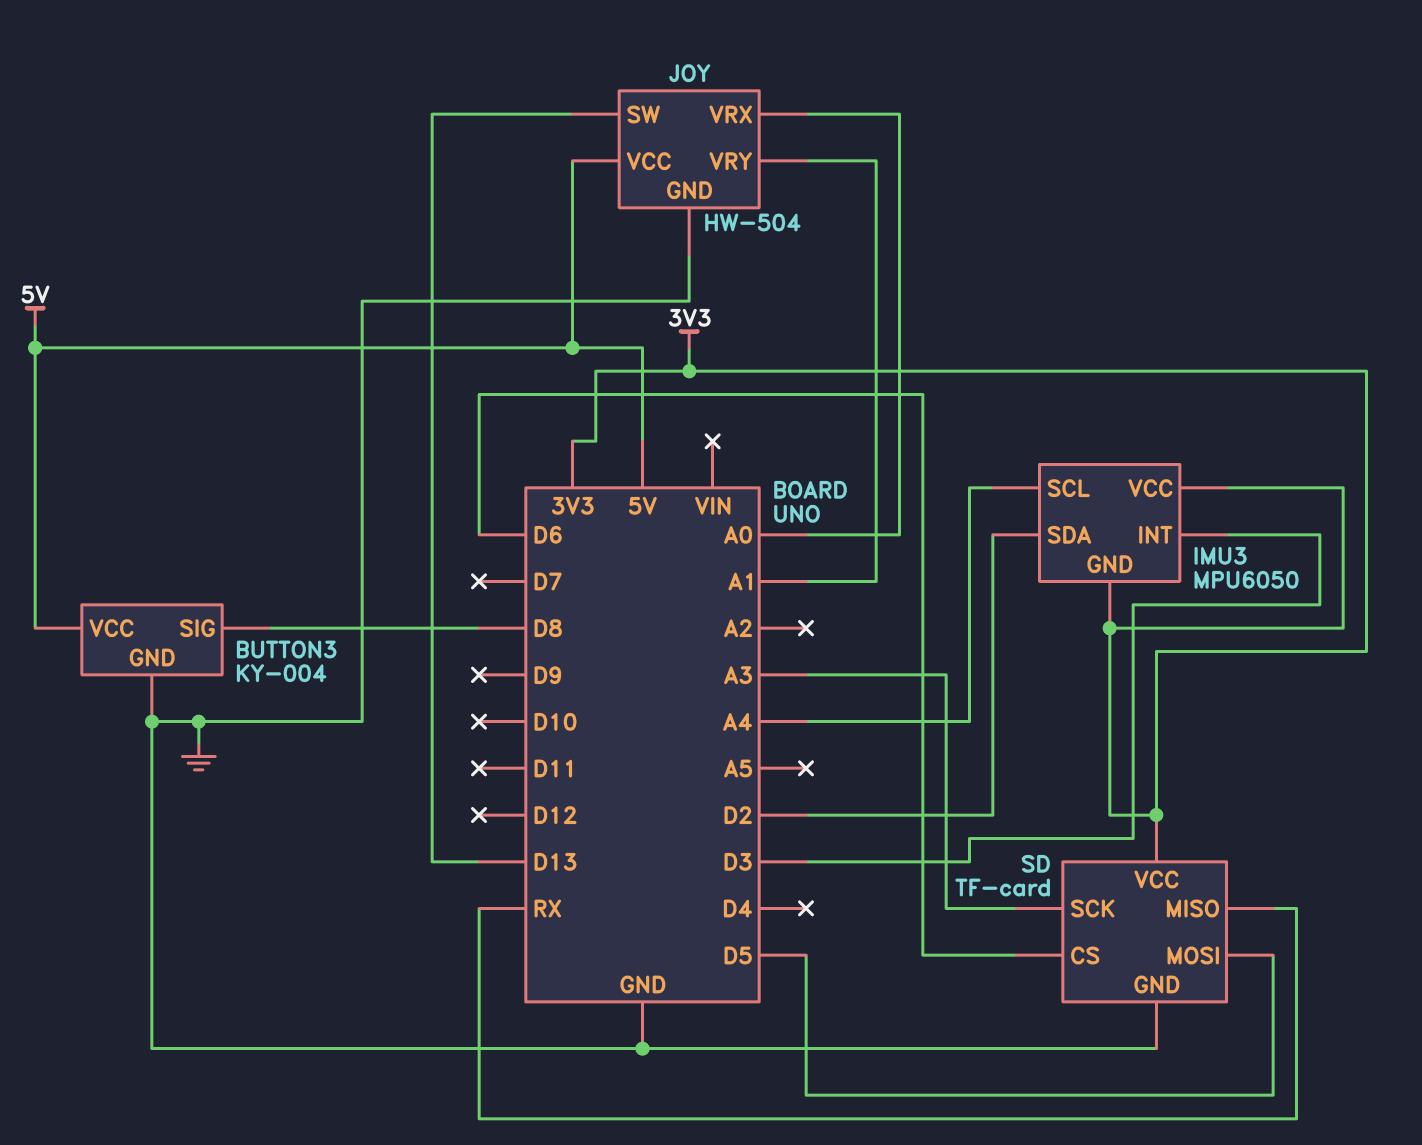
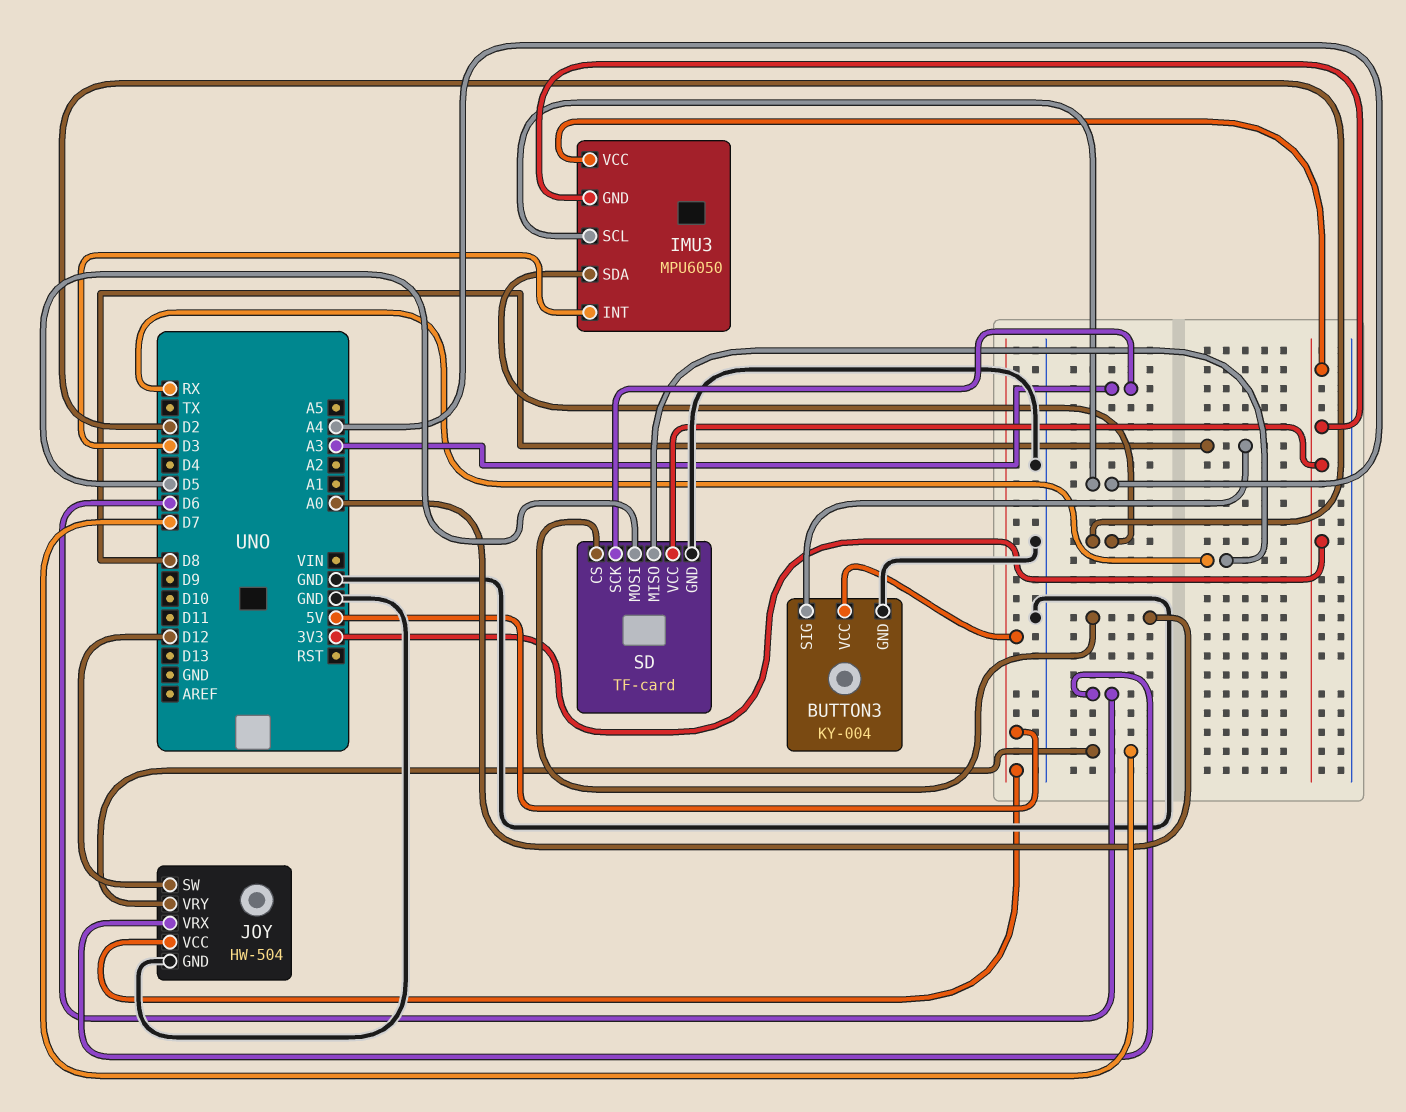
JOY pin SW: D13 -> D12
JOY pin VRX: A0 -> D6
JOY pin VRY: A1 -> D7
SD pin CS: D6 -> A0

